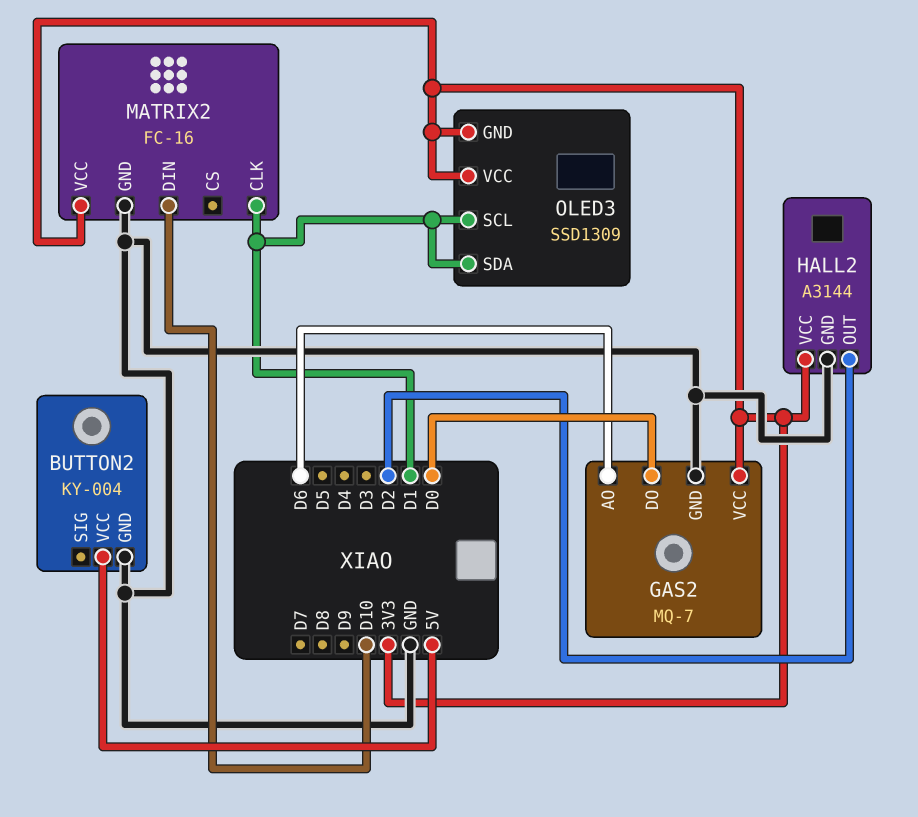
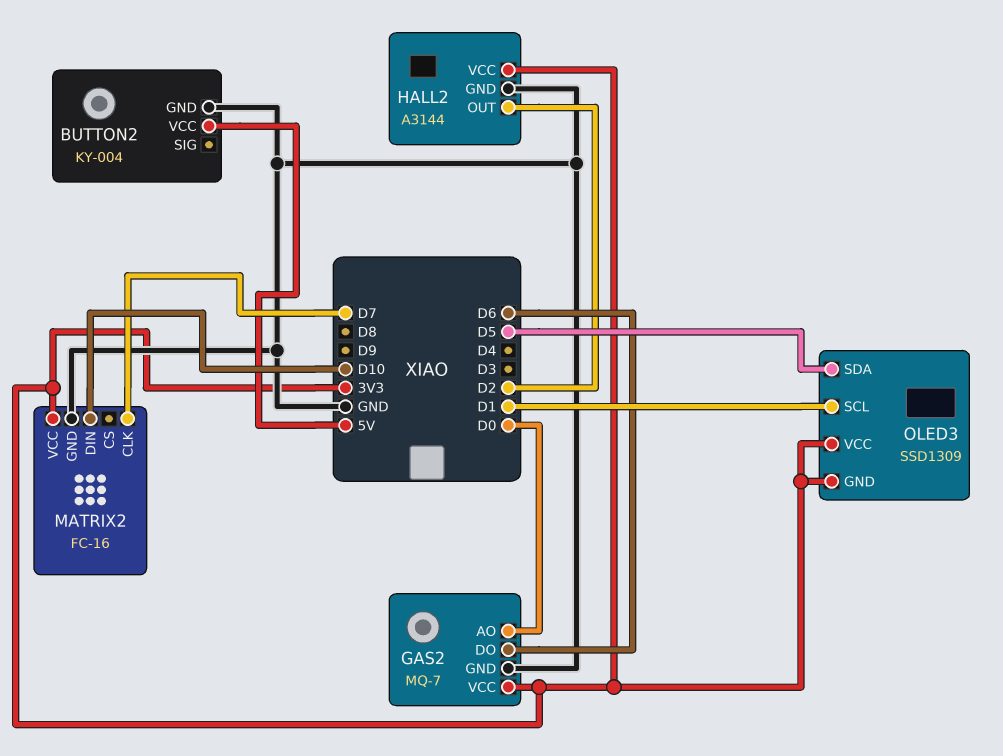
GAS2 pin AO: D6 -> D0
GAS2 pin DO: D0 -> D6
MATRIX2 pin CLK: D1 -> D7
OLED3 pin SDA: D1 -> D5

